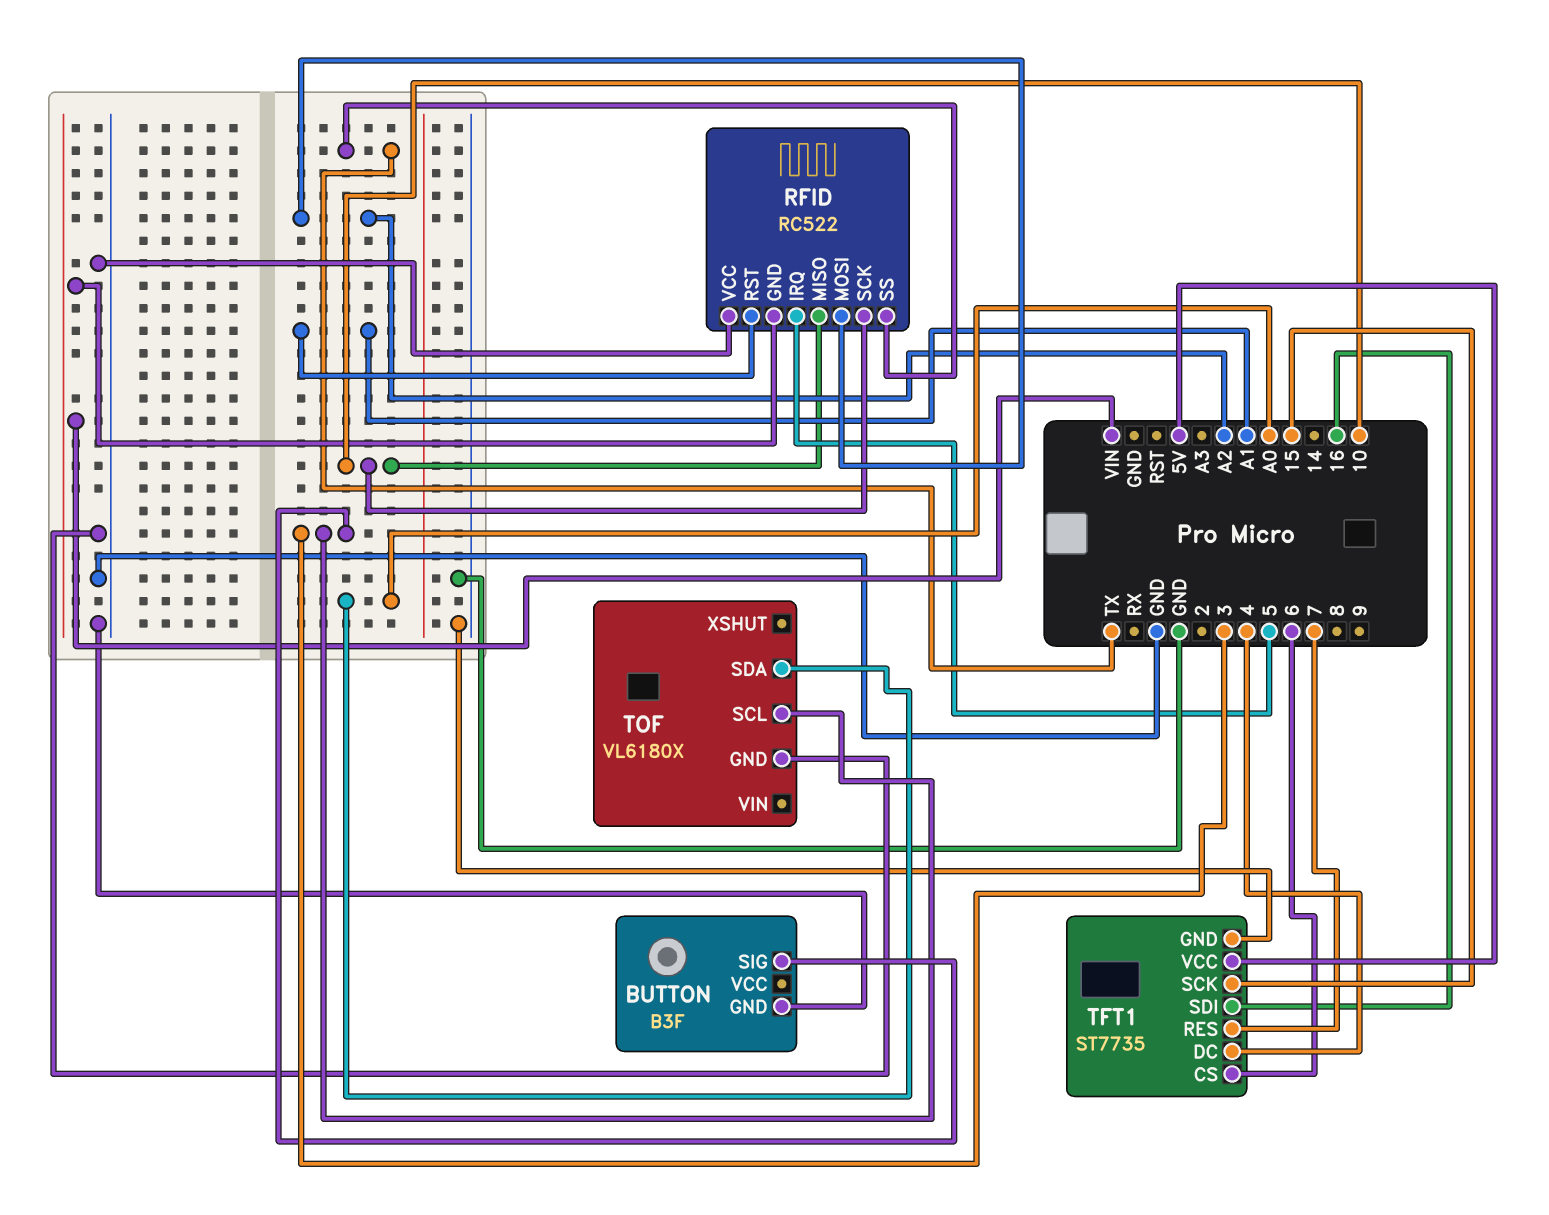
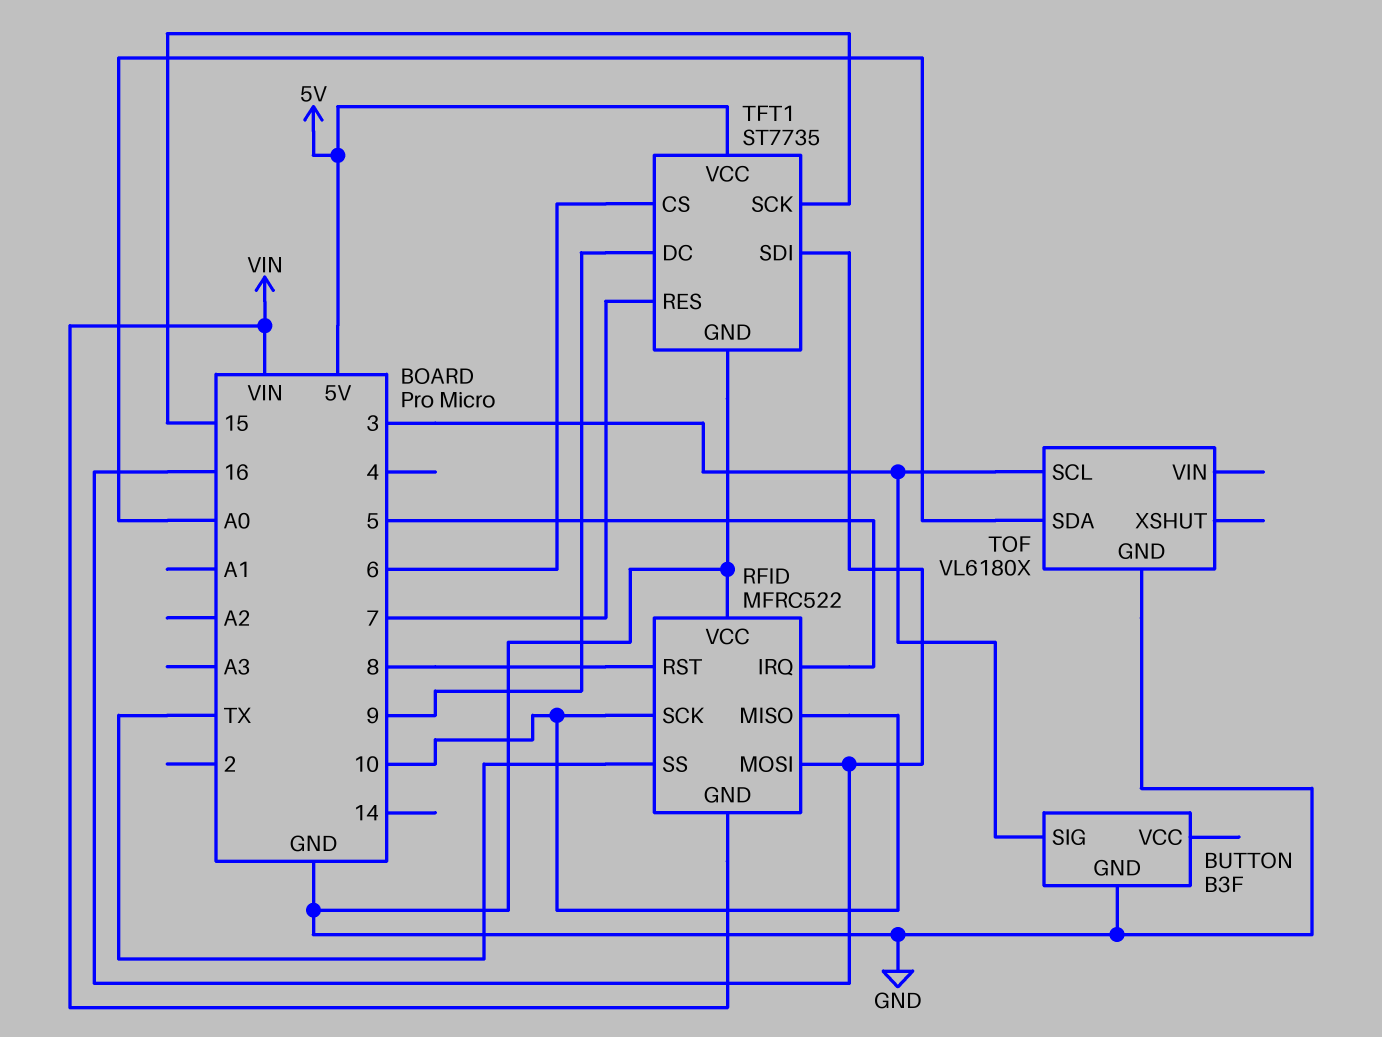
RFID: RC522 -> MFRC522
RFID pin MOSI: A2 -> 16
RFID pin RST: A1 -> 8
TFT1 pin DC: 4 -> 9

